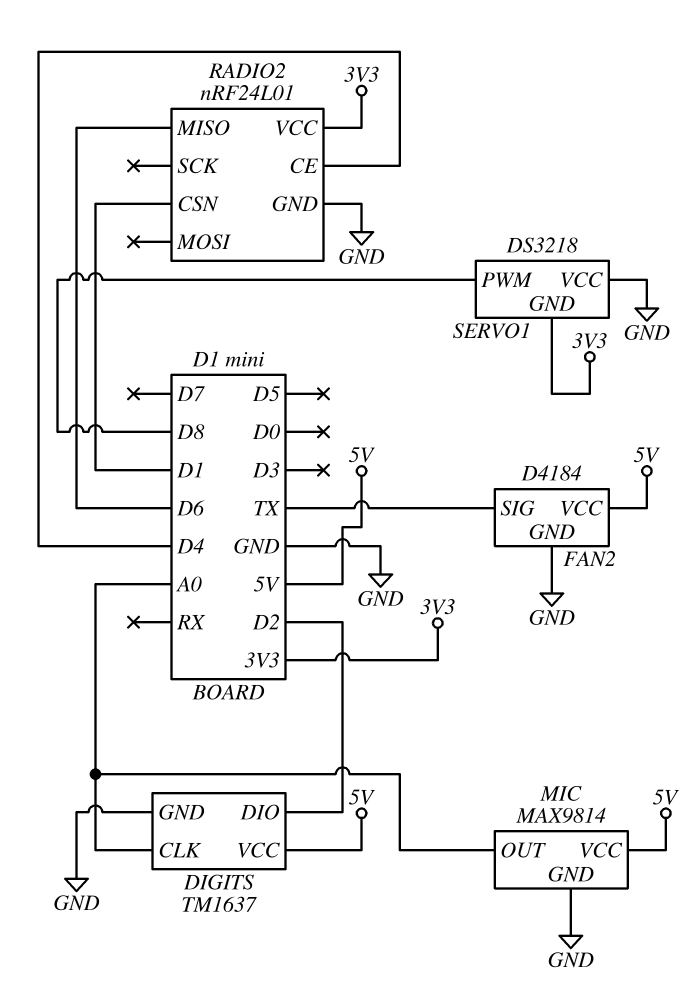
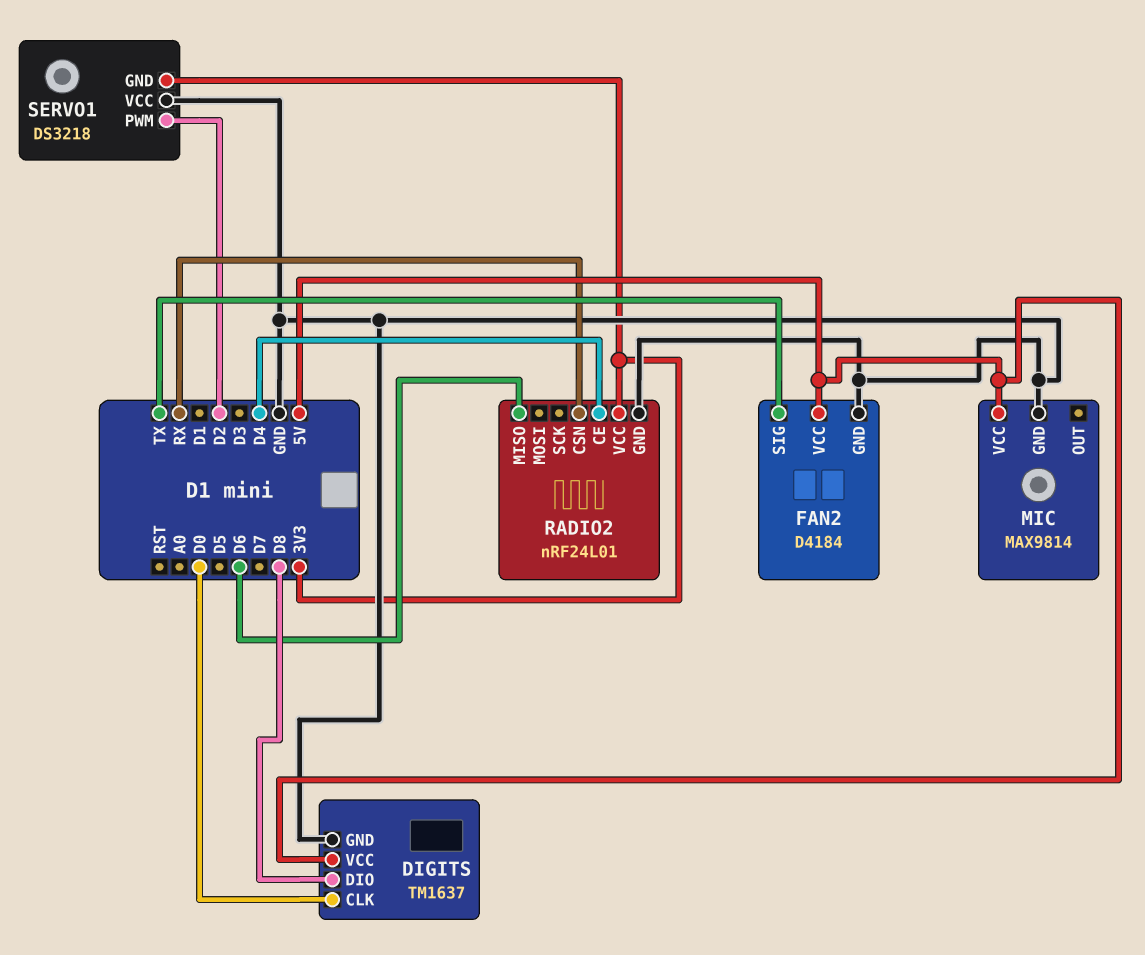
DIGITS pin CLK: A0 -> D0
DIGITS pin DIO: D2 -> D8
MIC pin OUT: A0 -> none
RADIO2 pin CSN: D1 -> RX
SERVO1 pin PWM: D8 -> D2

